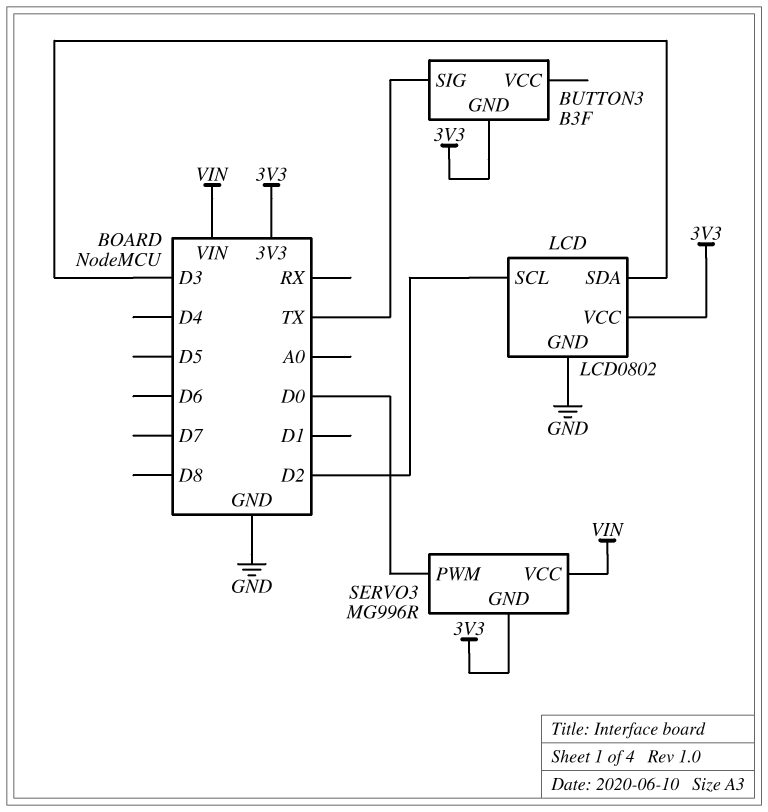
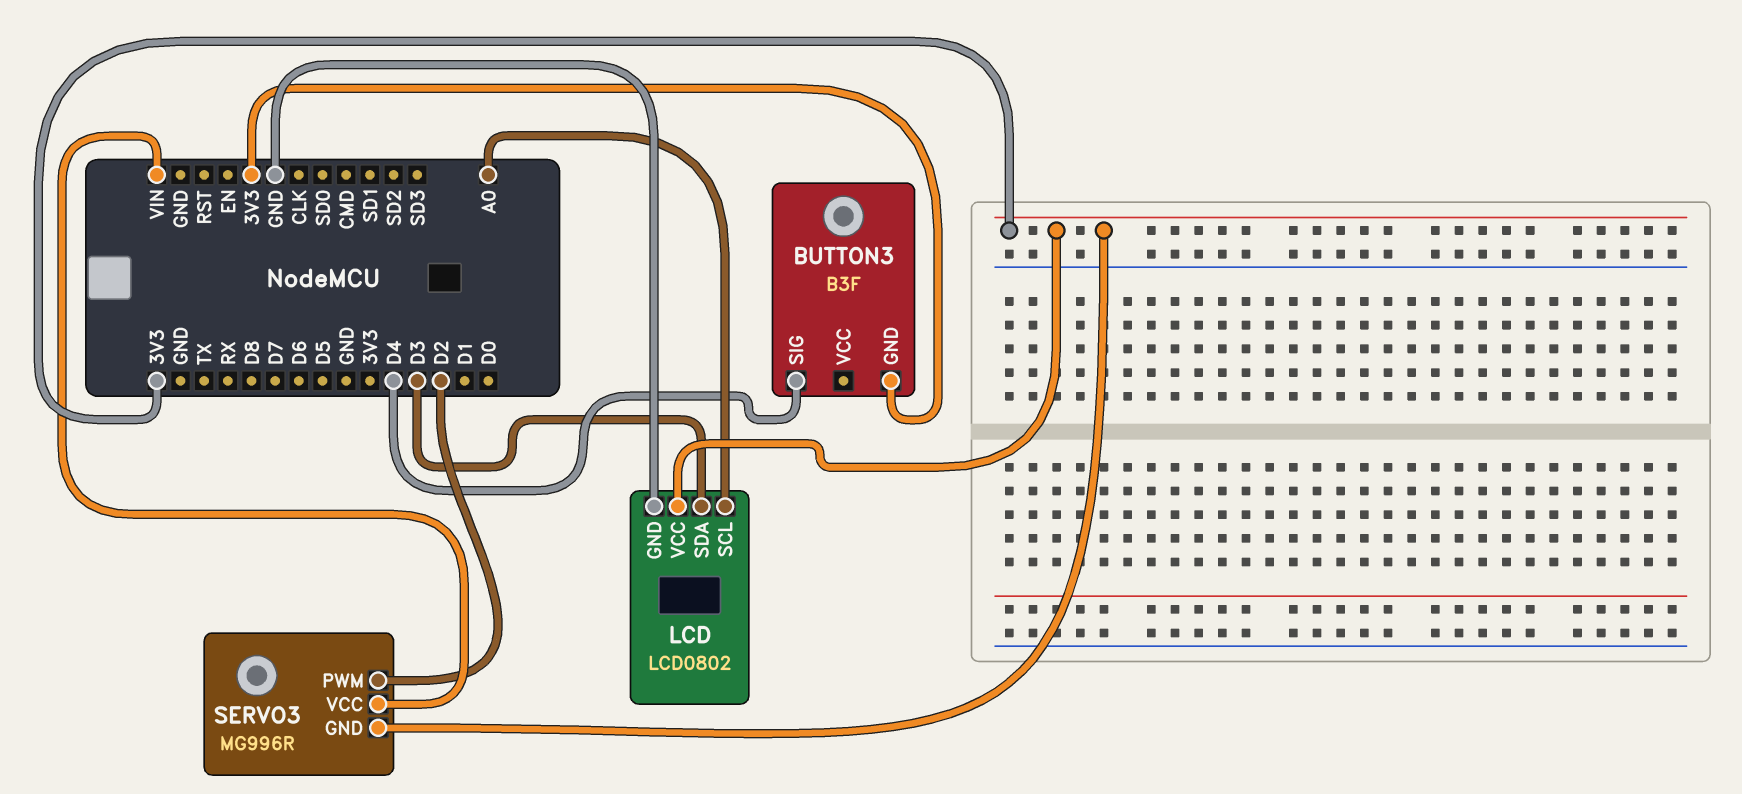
BUTTON3 pin SIG: TX -> D4
LCD pin SCL: D2 -> A0
SERVO3 pin PWM: D0 -> D2

